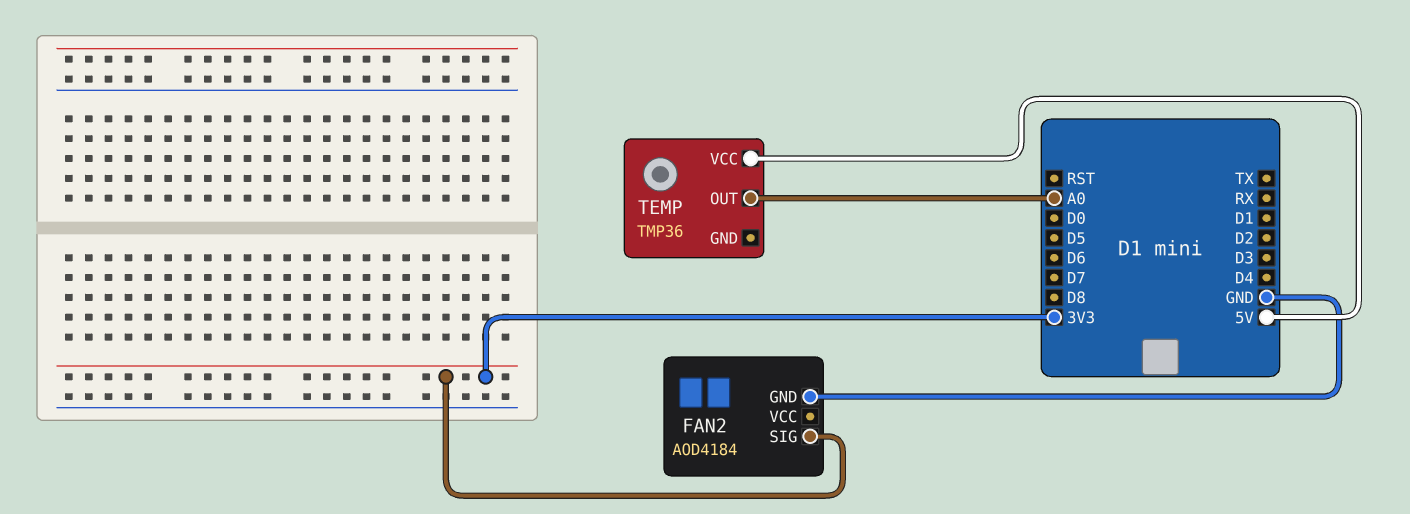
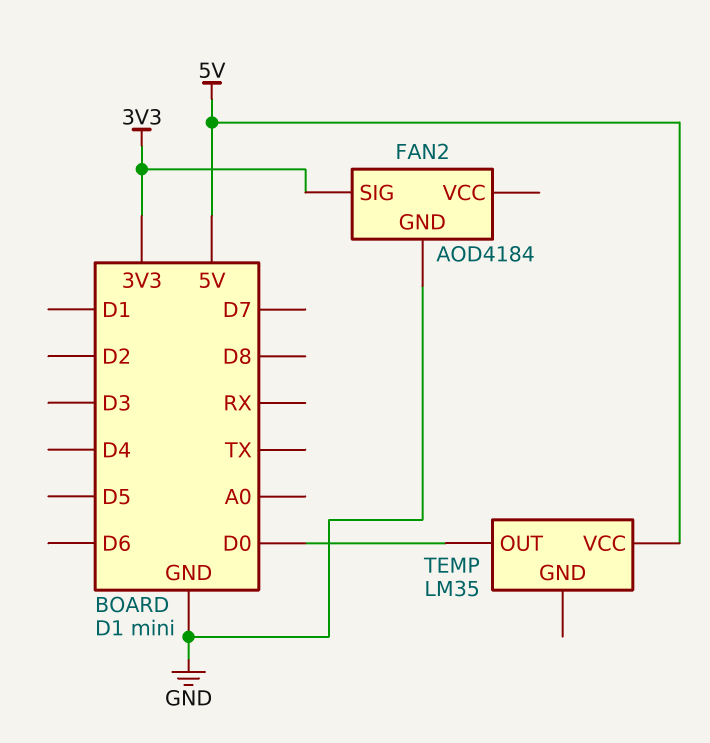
TEMP: TMP36 -> LM35
TEMP pin OUT: A0 -> D0

